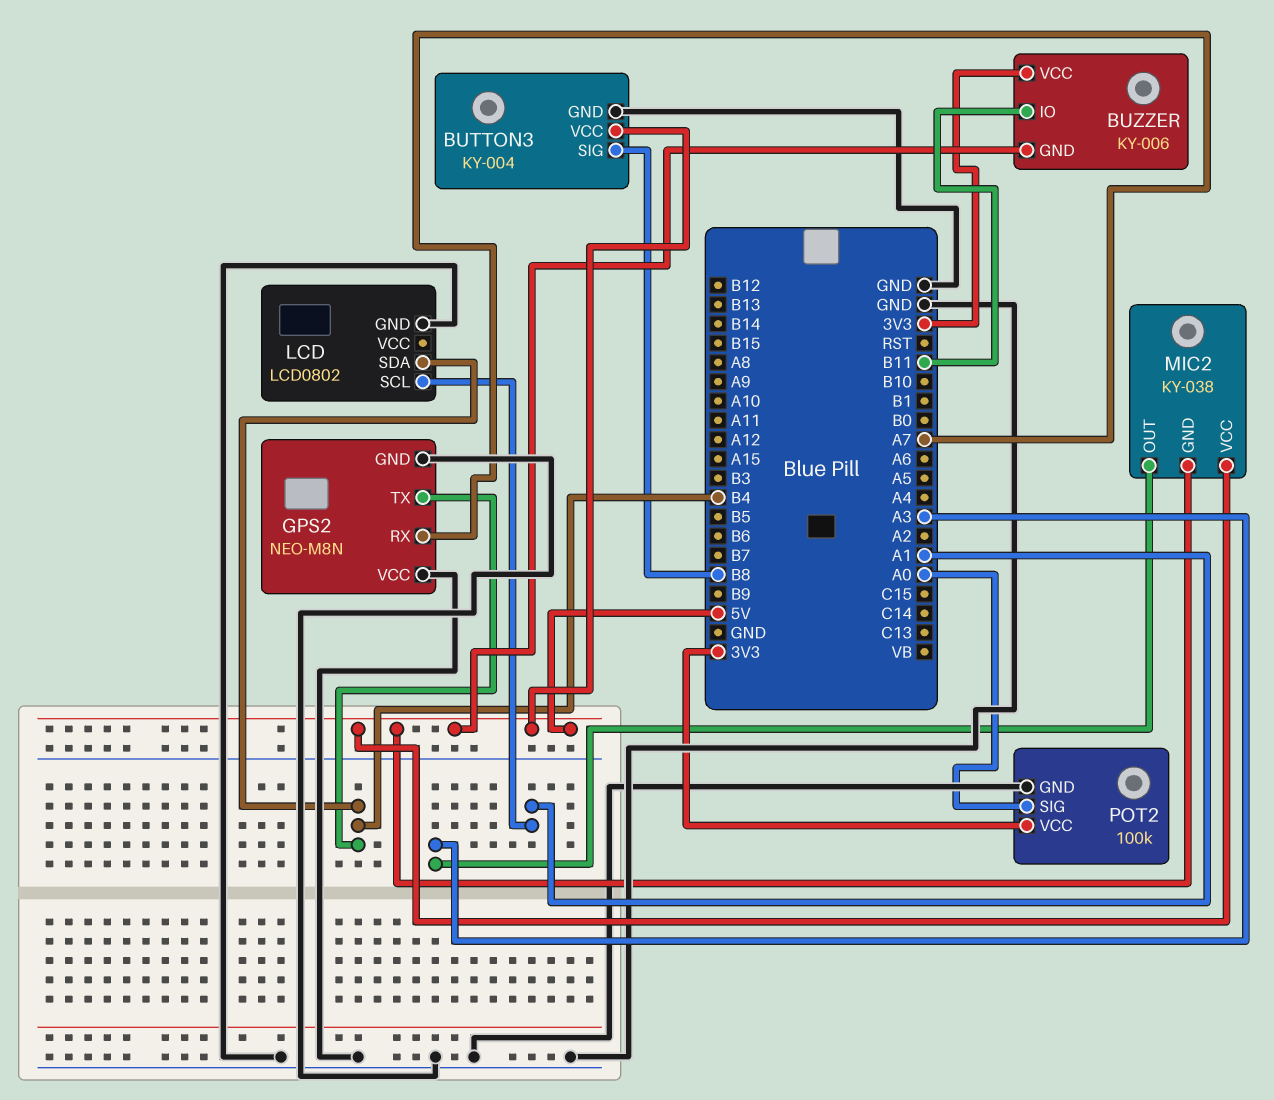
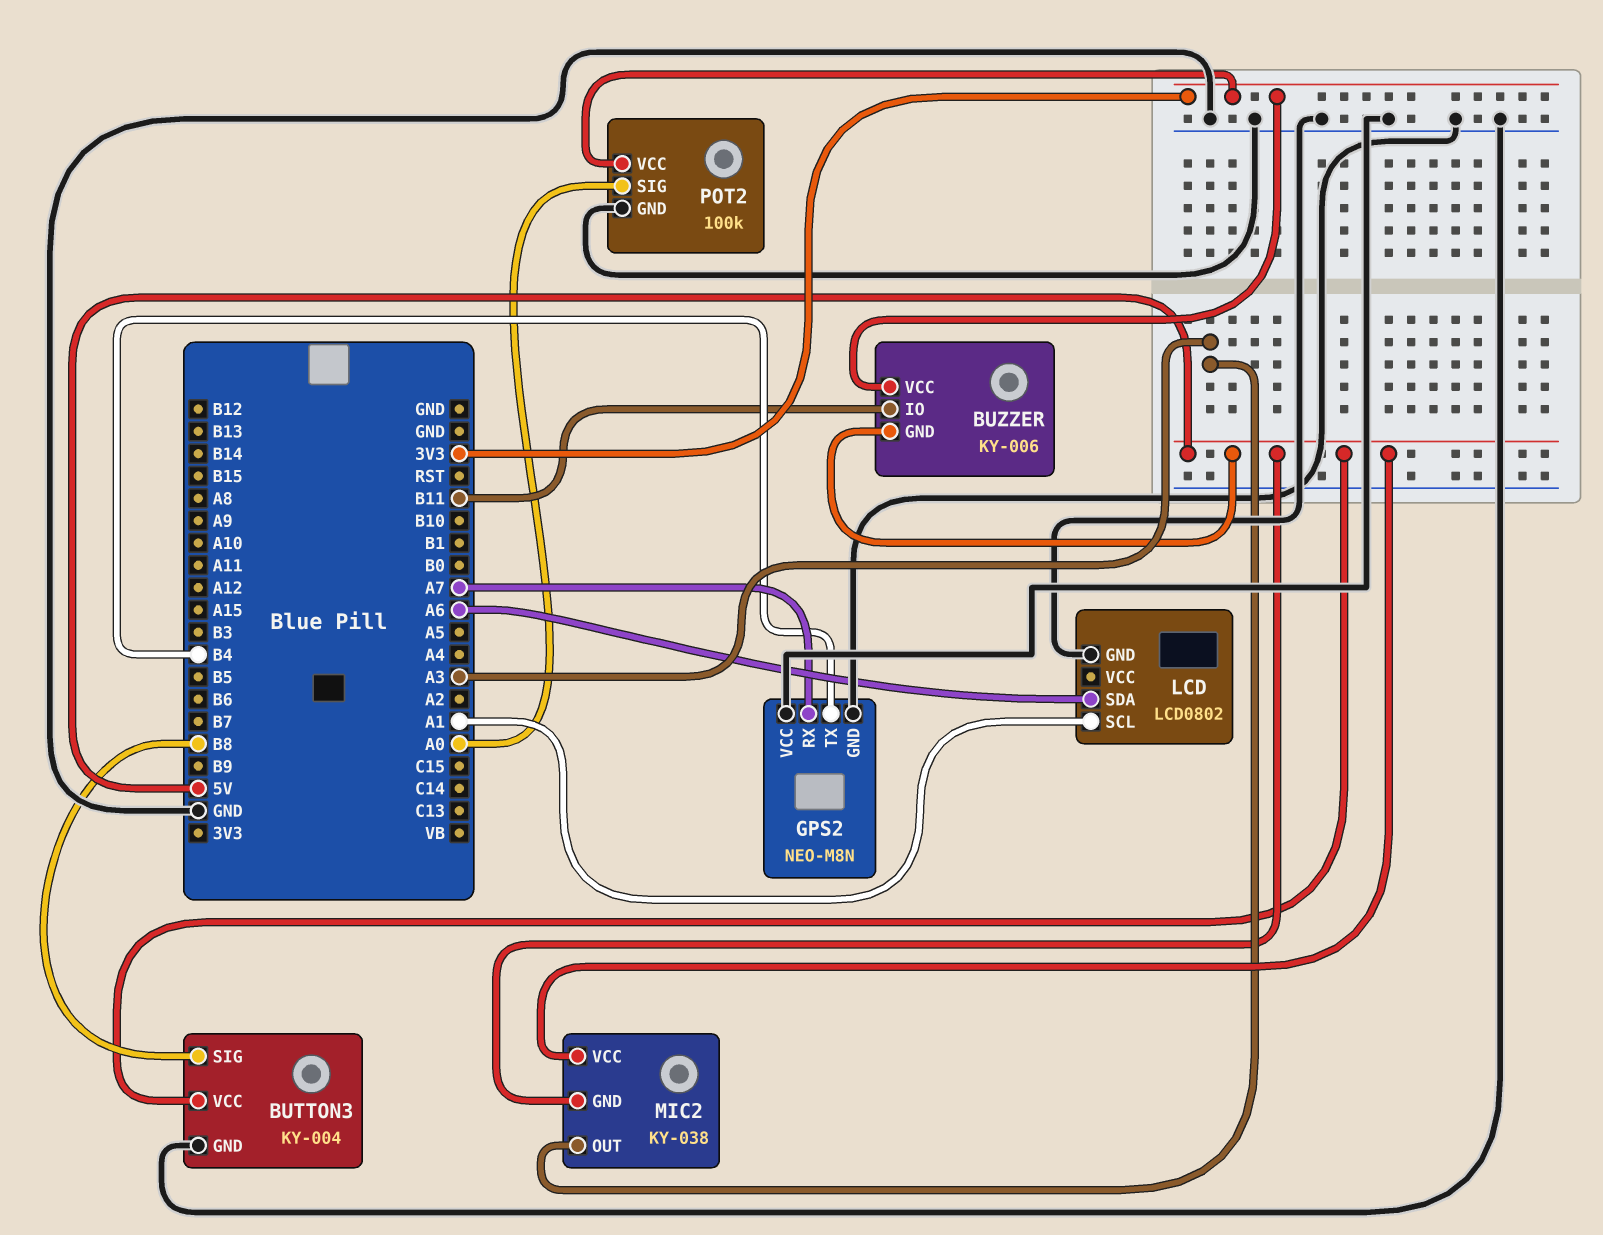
LCD pin SDA: B4 -> A6

